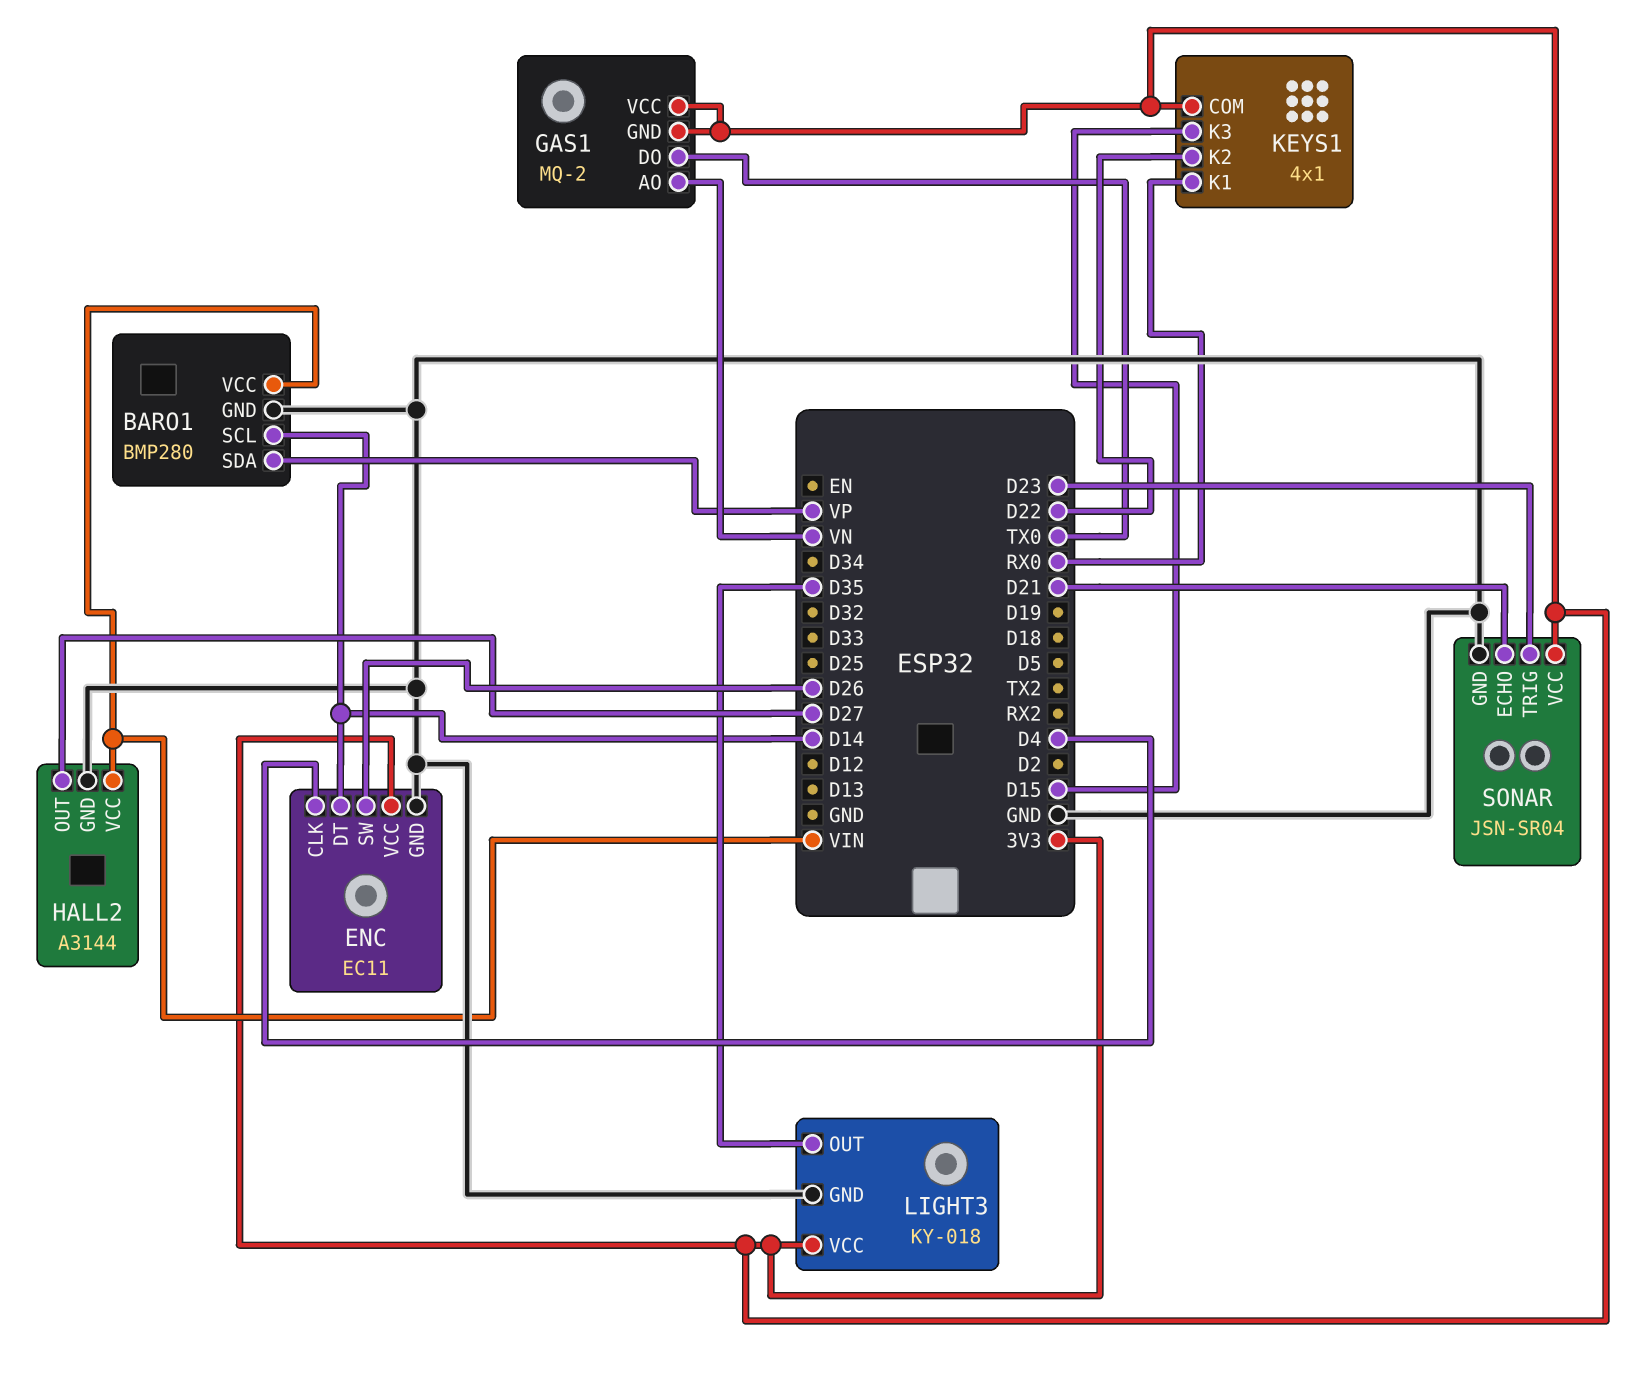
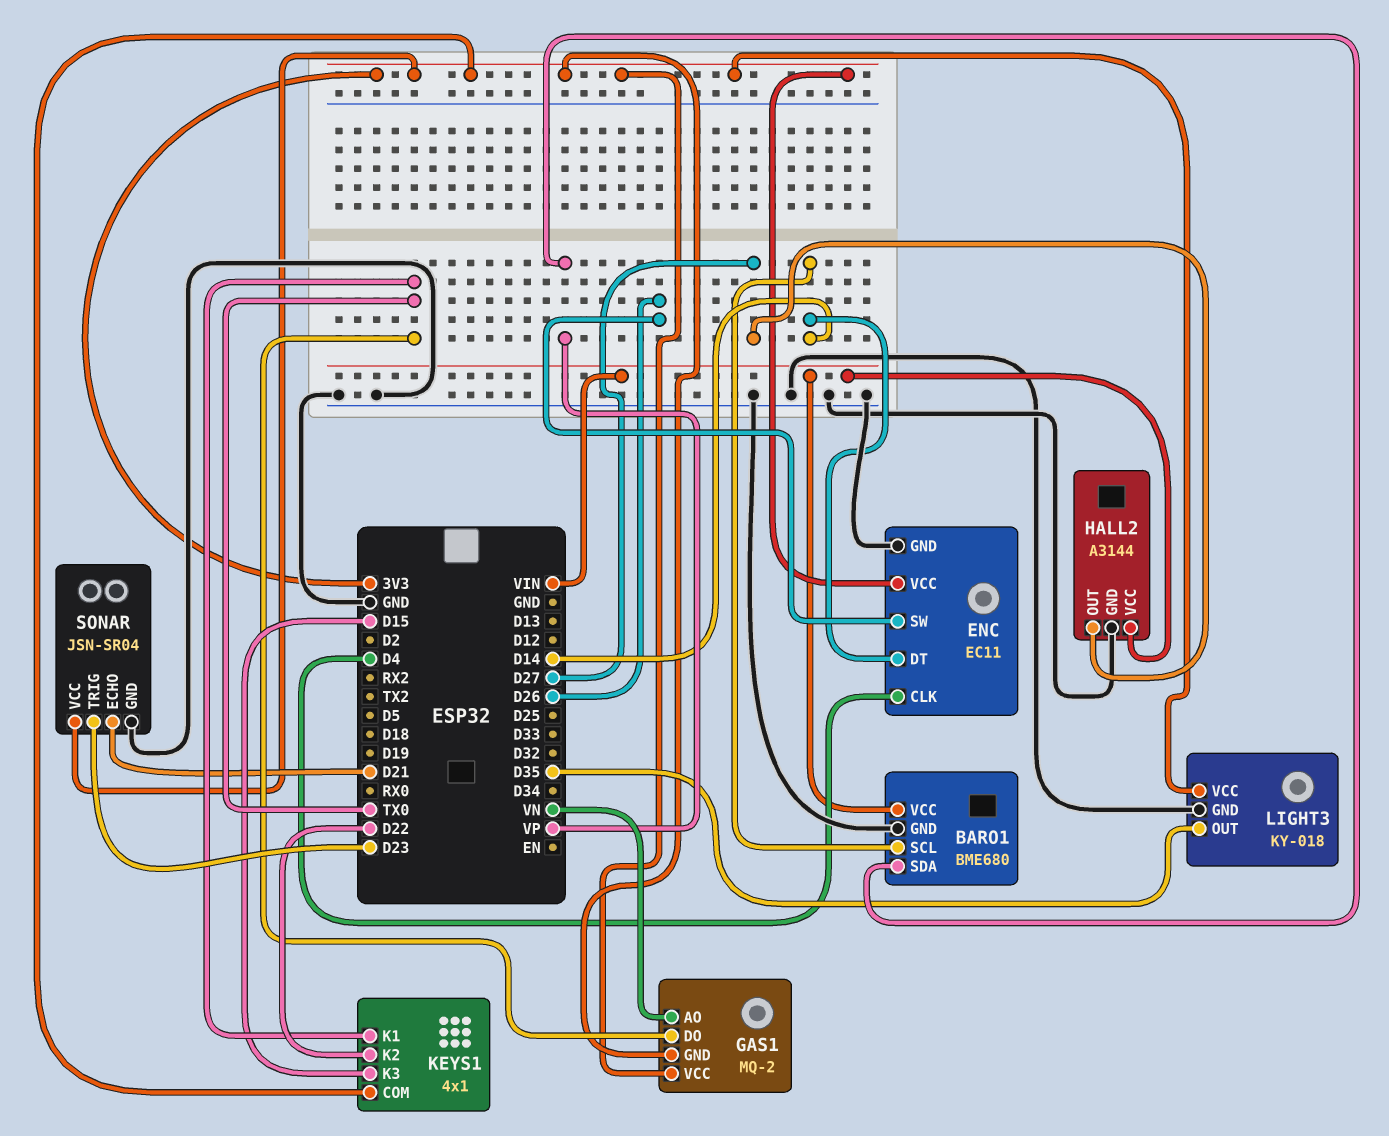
BARO1: BMP280 -> BME680
KEYS1 pin K1: RX0 -> TX0

